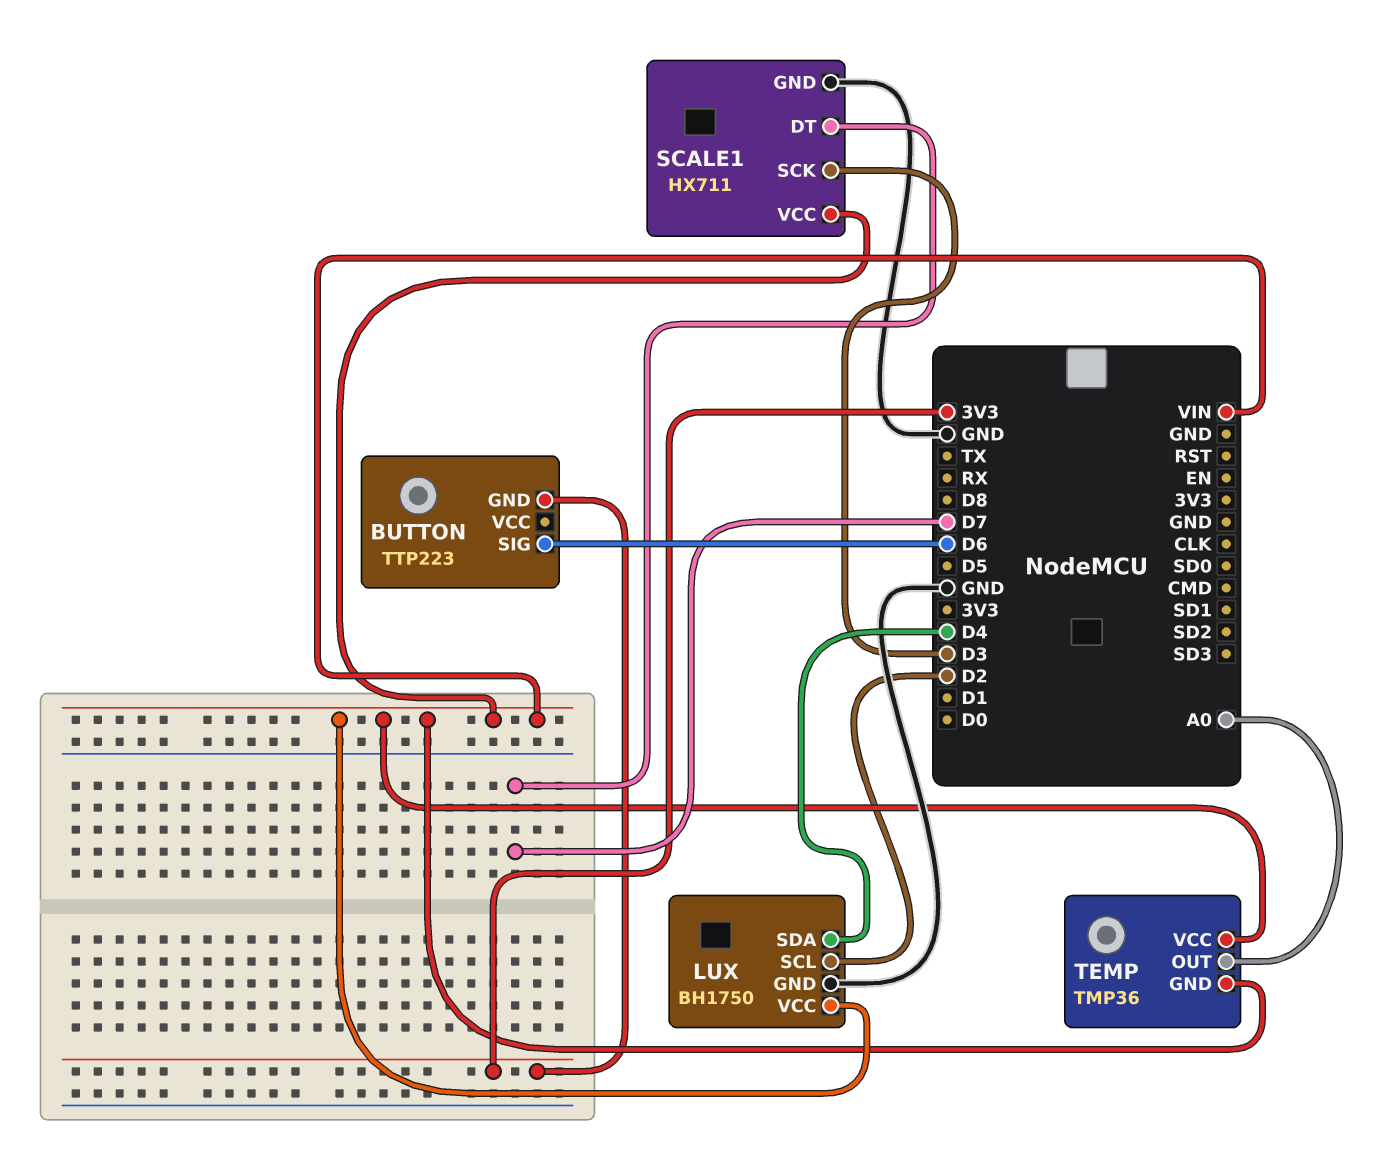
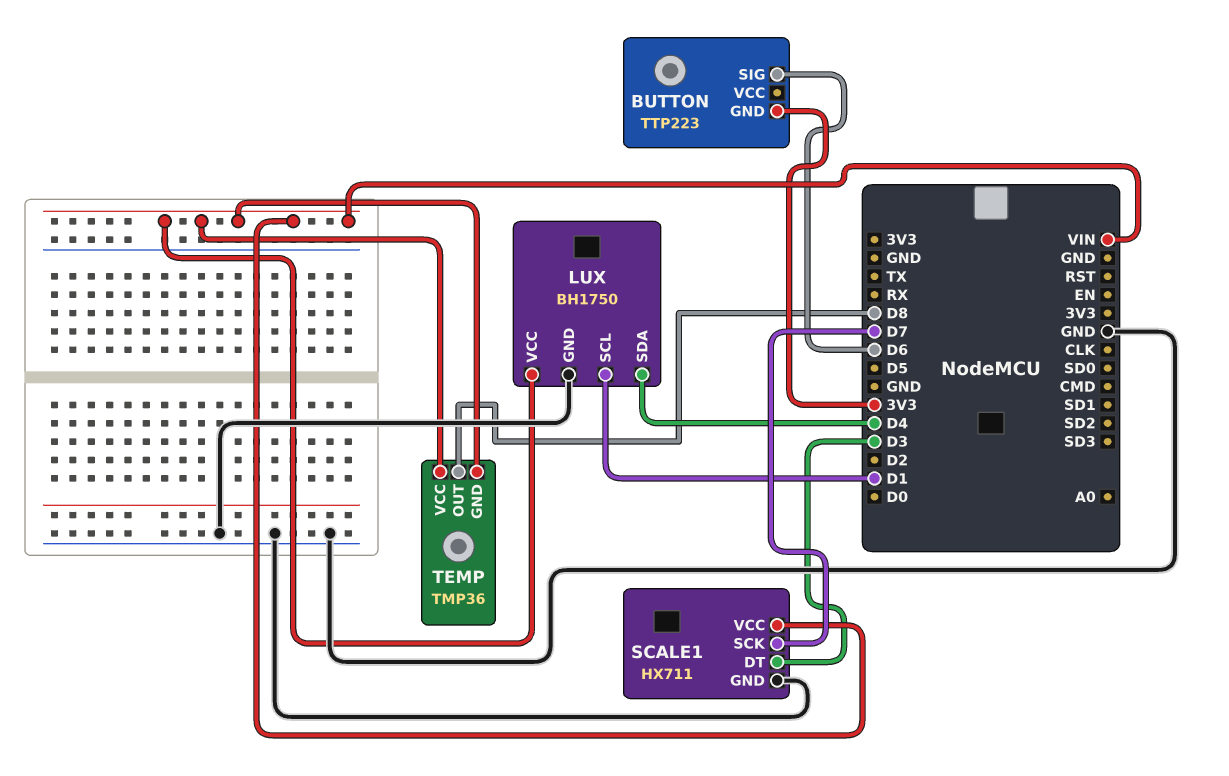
LUX pin SCL: D2 -> D1
SCALE1 pin DT: D7 -> D3
SCALE1 pin SCK: D3 -> D7
TEMP pin OUT: A0 -> D8

